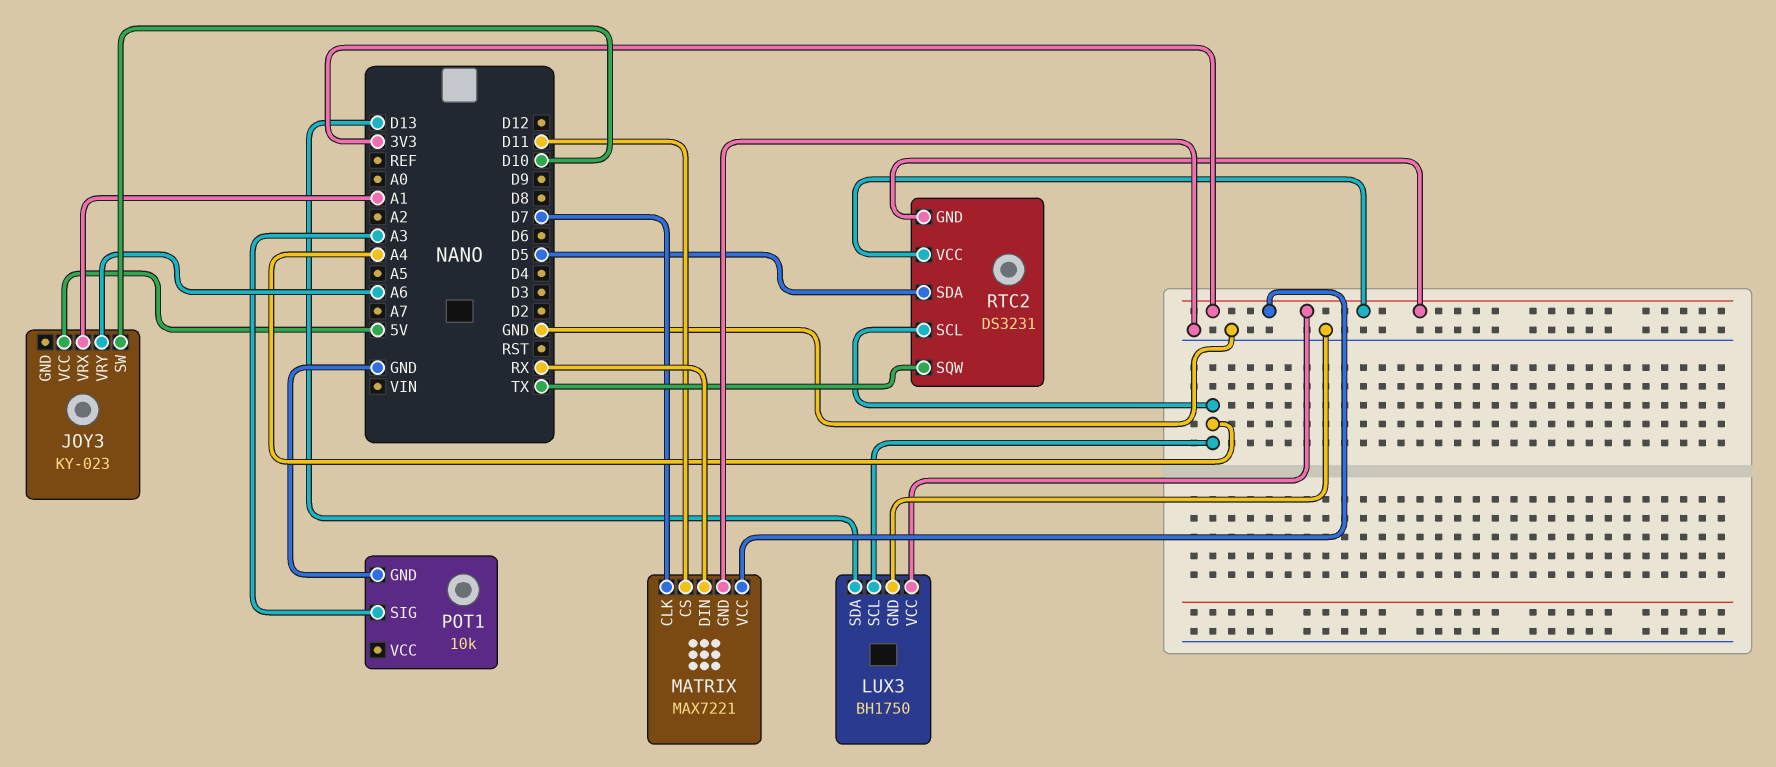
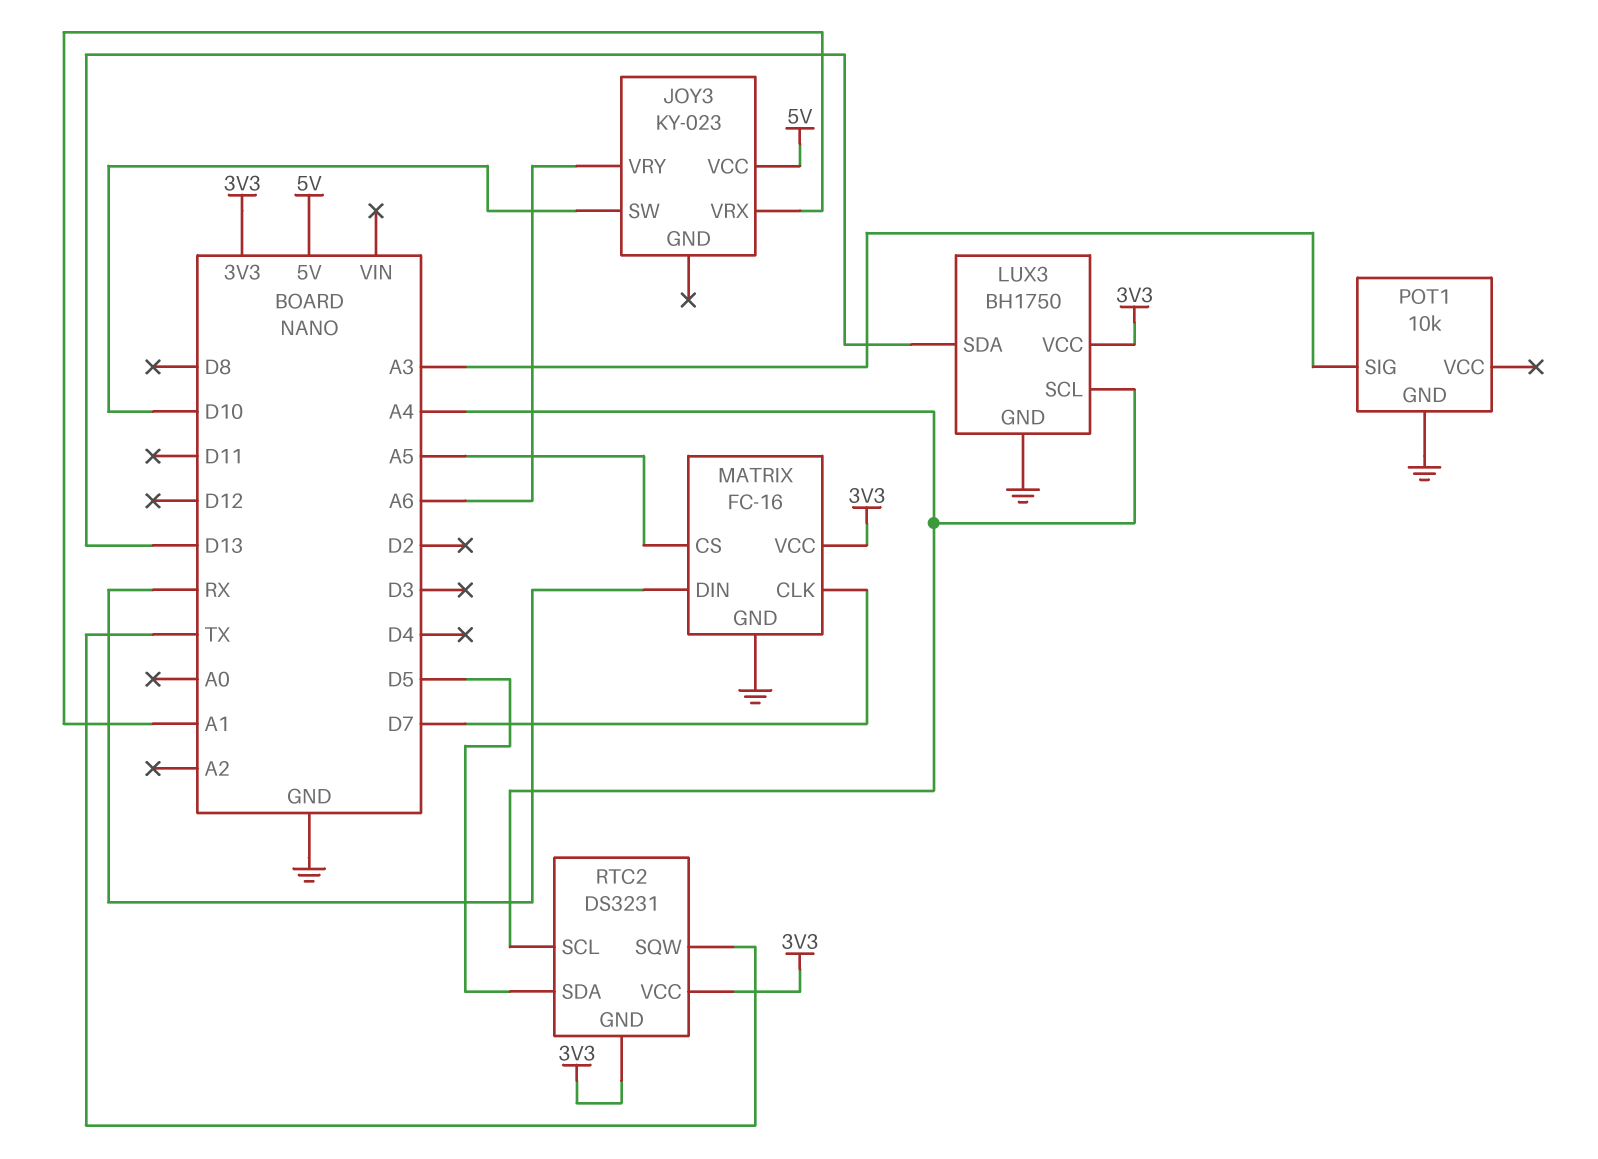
MATRIX: MAX7221 -> FC-16
MATRIX pin CS: D11 -> A5

